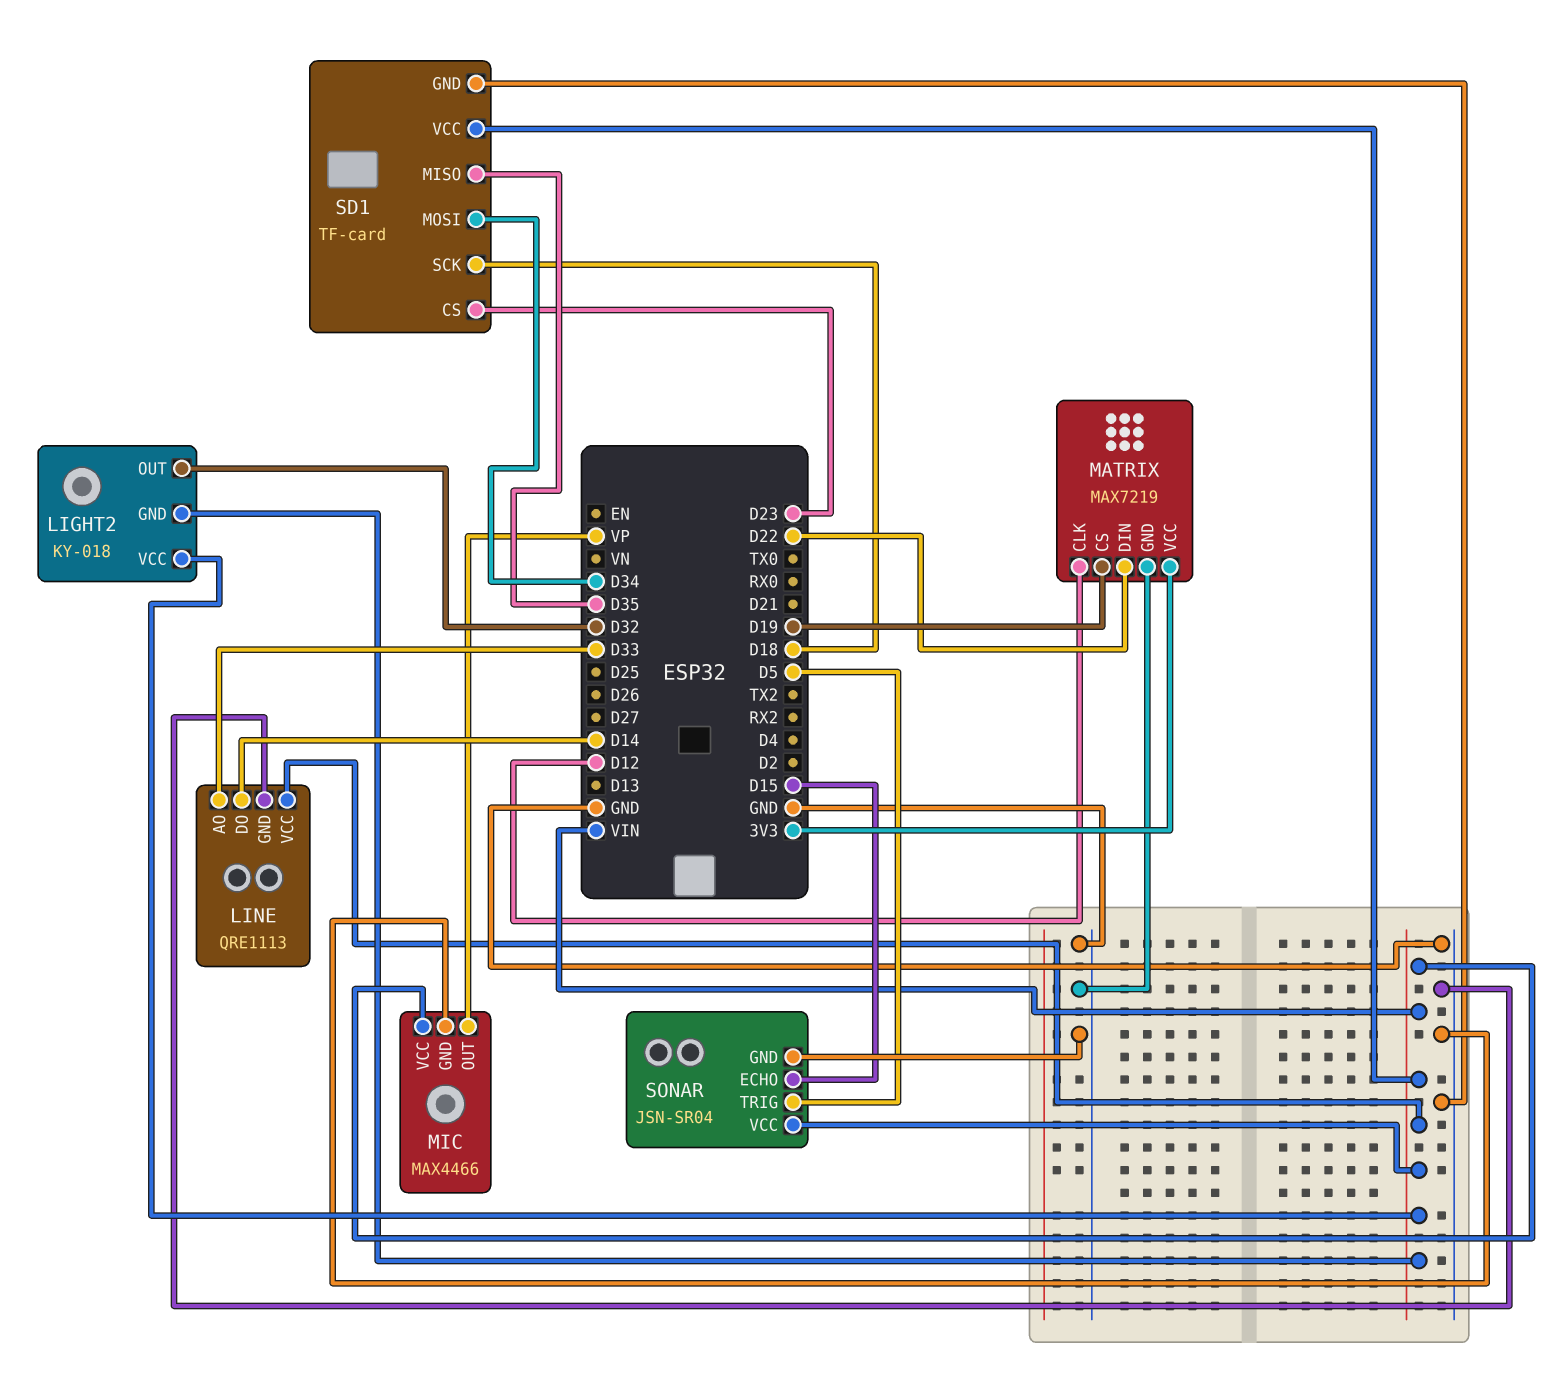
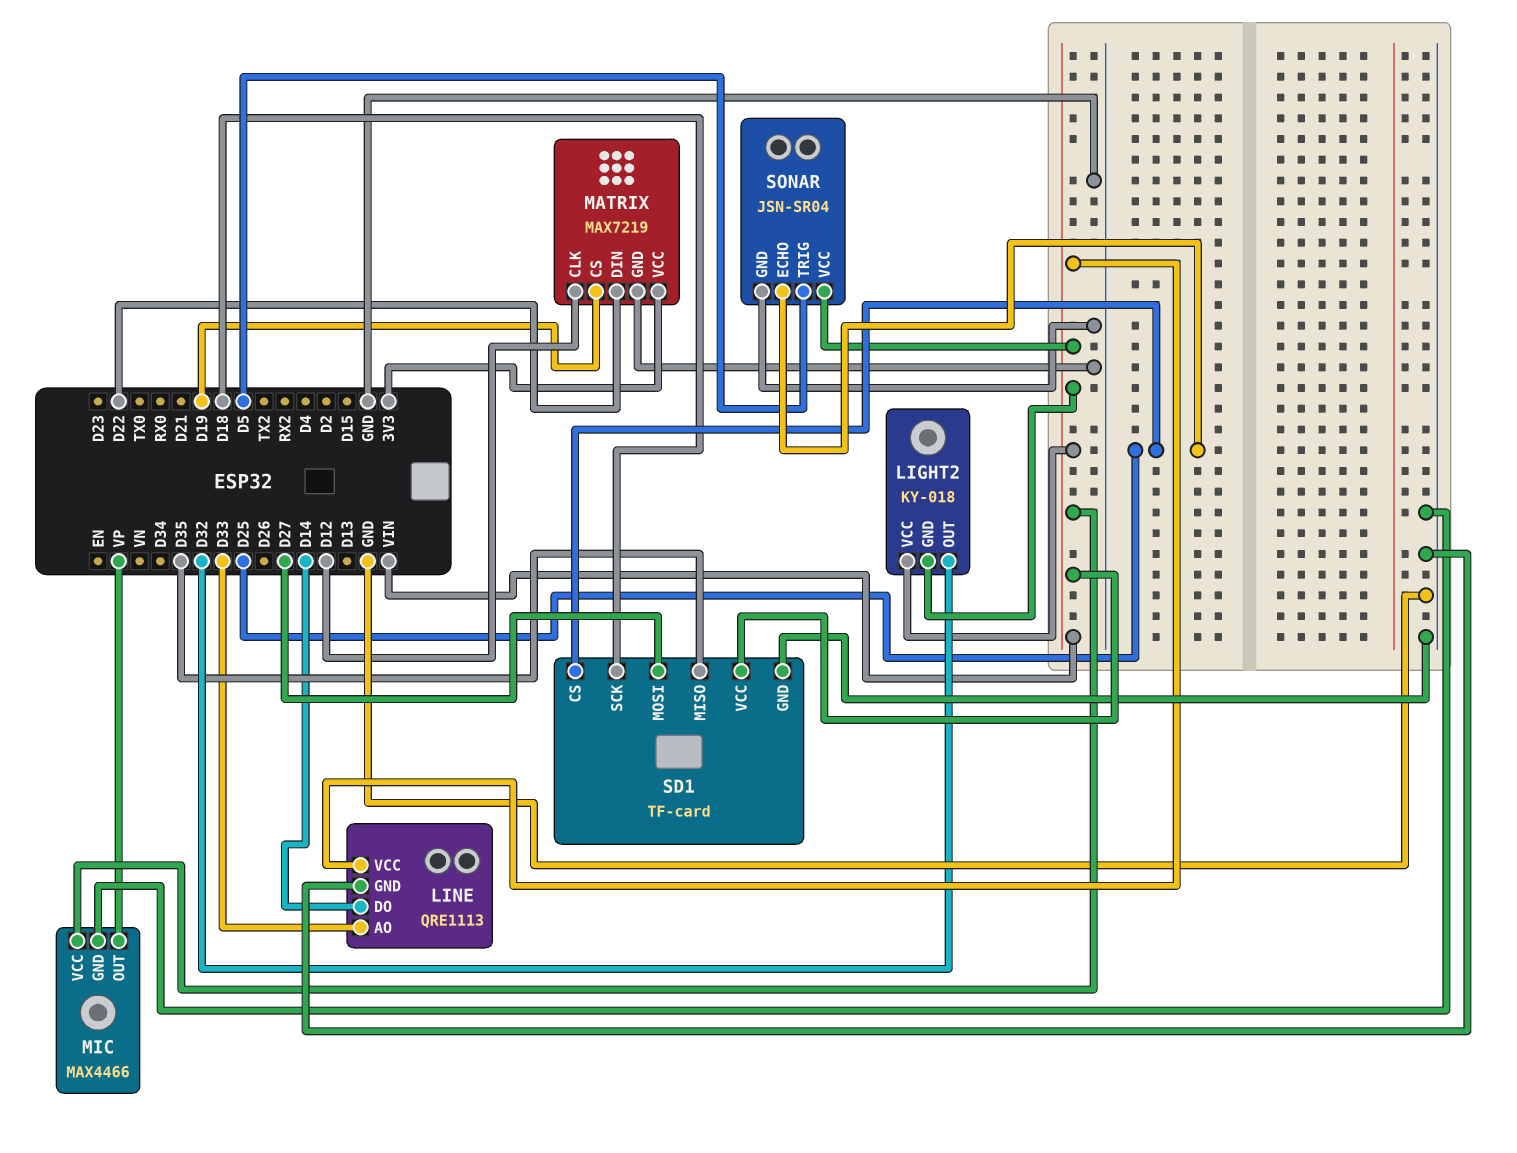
SD1 pin CS: D23 -> D25
SD1 pin MOSI: D34 -> D27
SONAR pin ECHO: D15 -> D25

